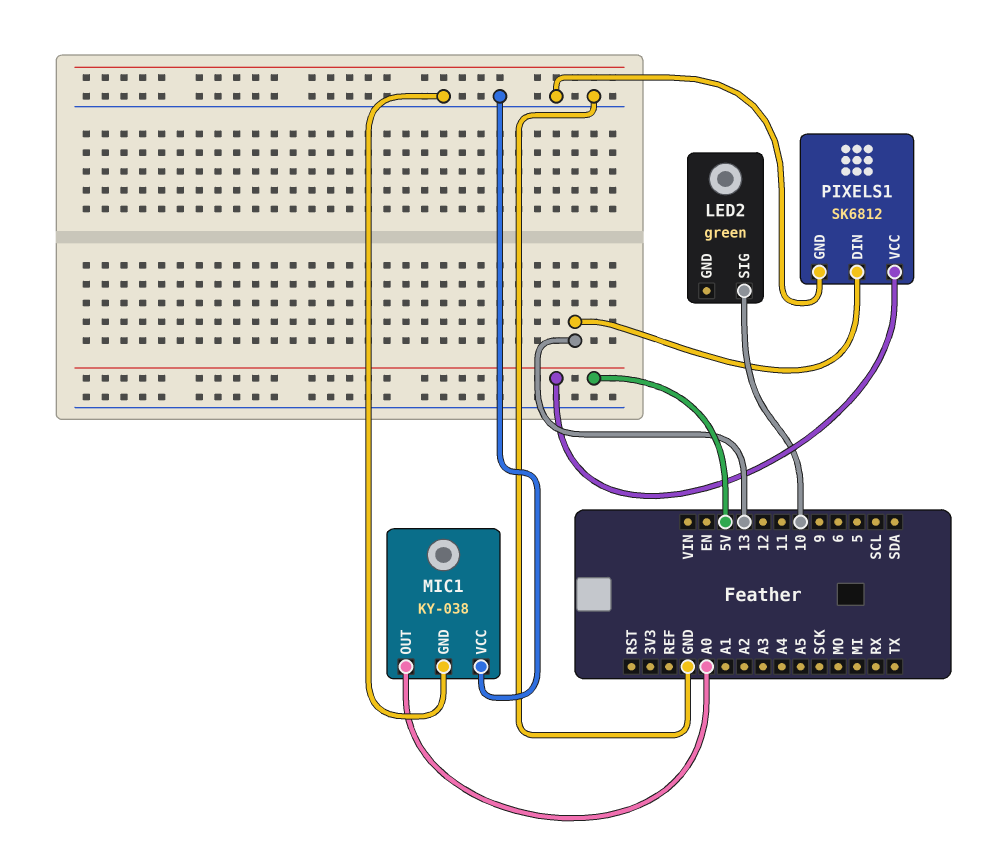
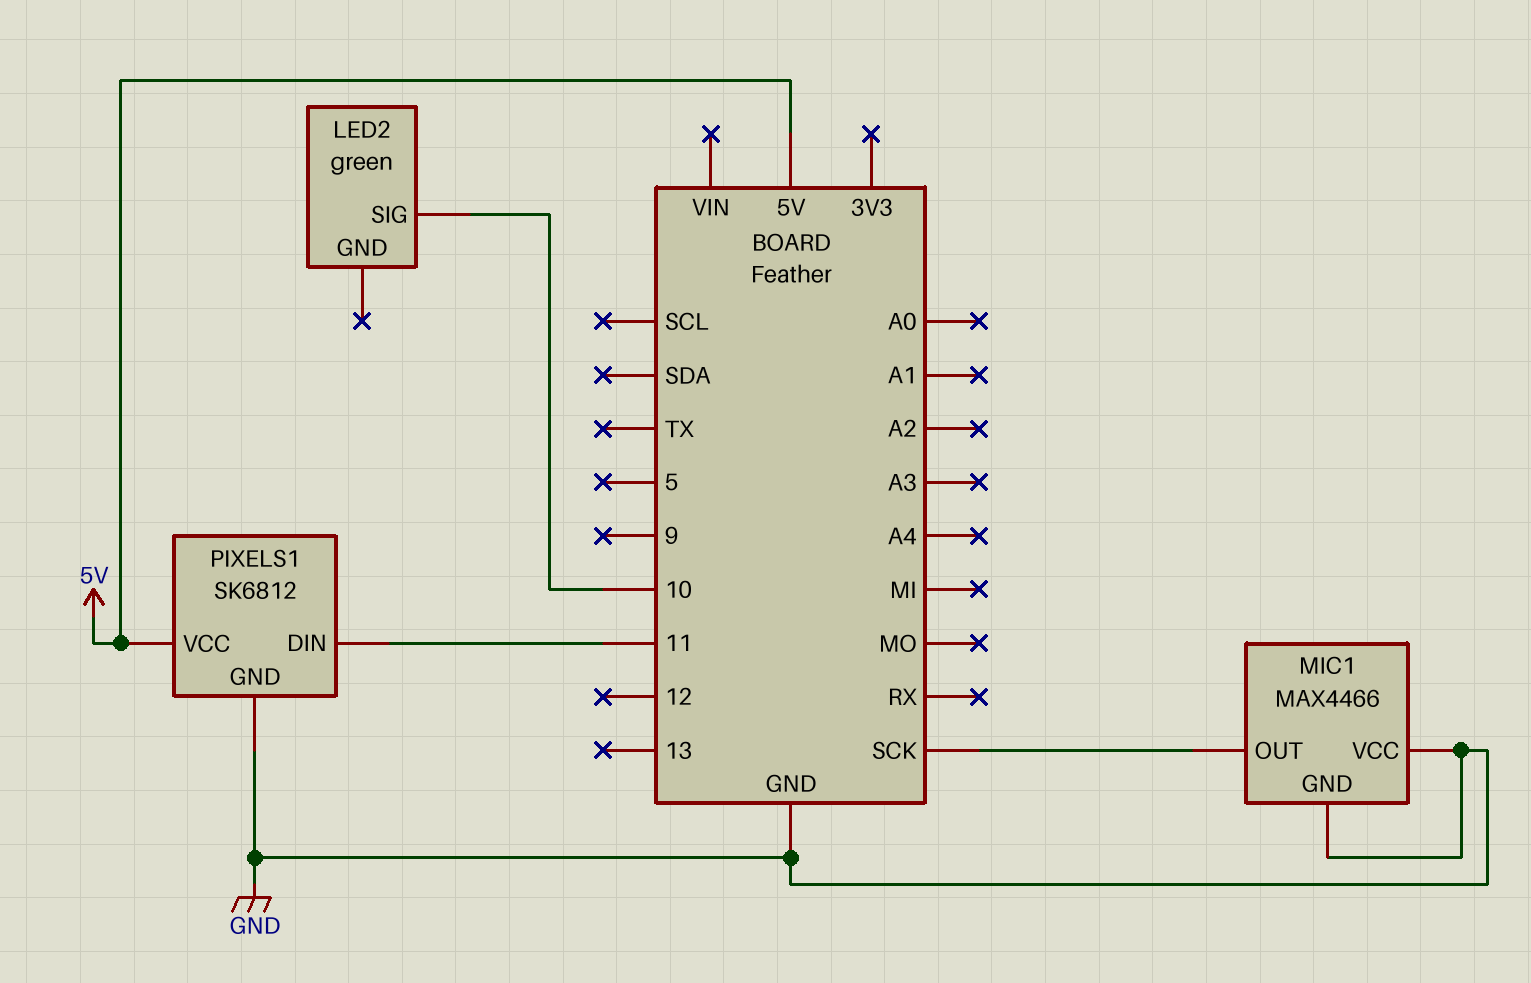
MIC1: KY-038 -> MAX4466
MIC1 pin OUT: A0 -> SCK
PIXELS1 pin DIN: 13 -> 11

